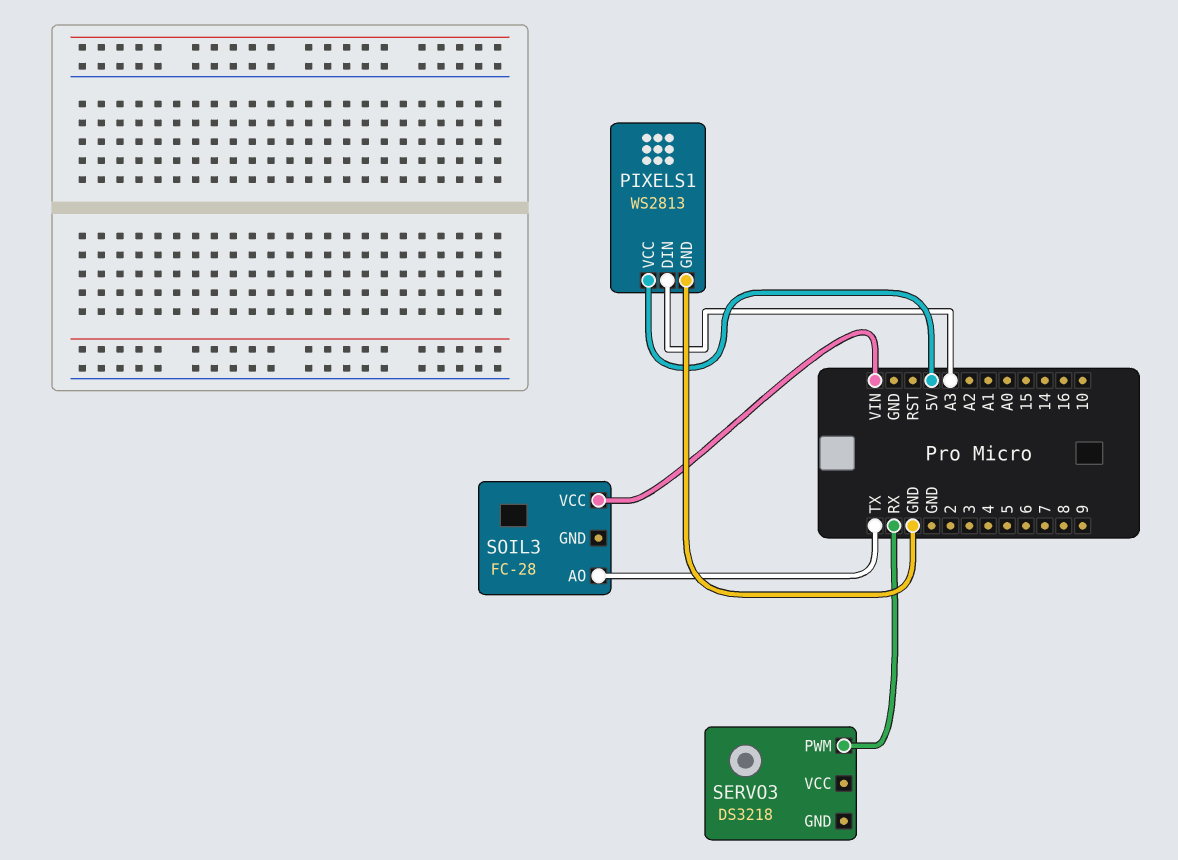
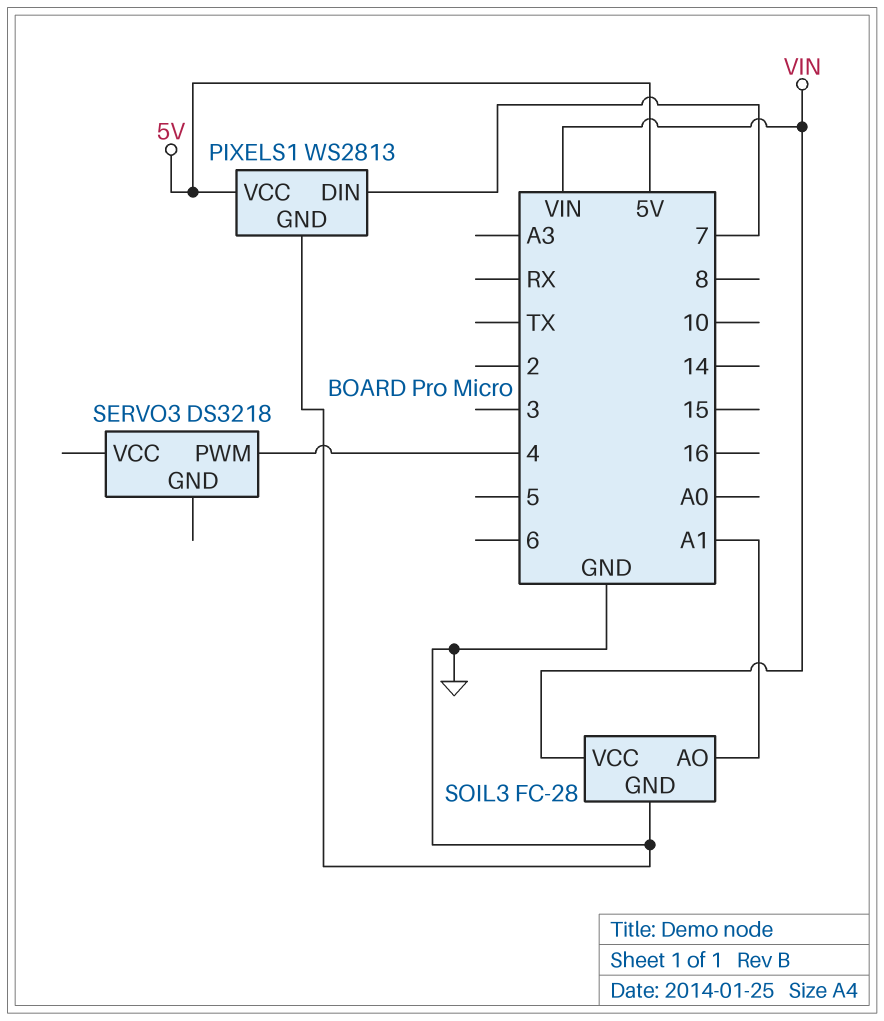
PIXELS1 pin DIN: A3 -> 7
SERVO3 pin PWM: RX -> 4
SOIL3 pin AO: TX -> A1
SOIL3 pin GND: none -> GND

